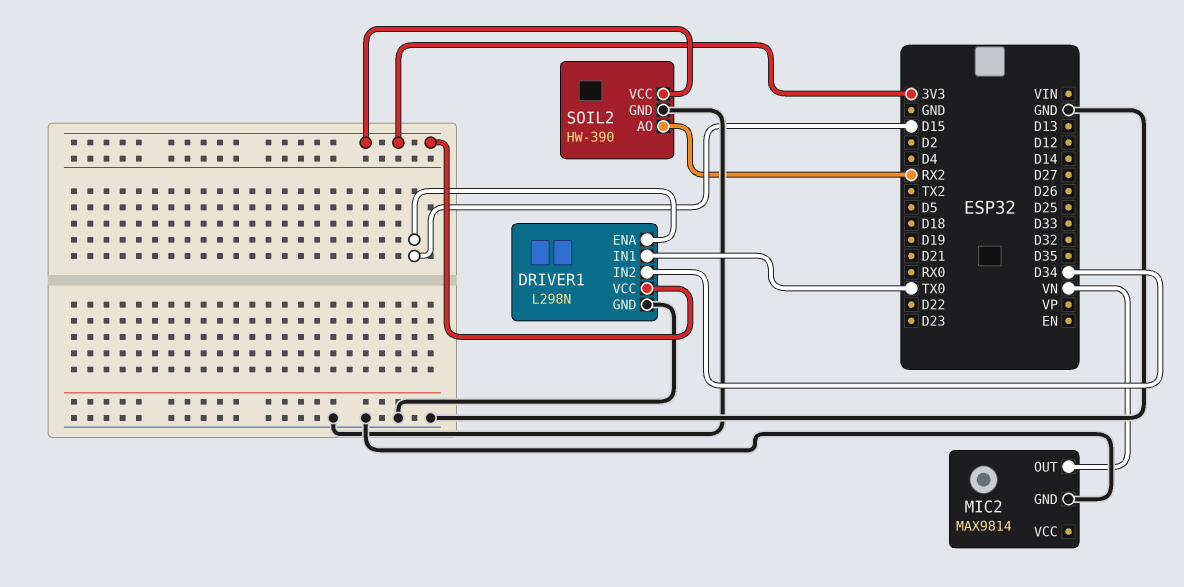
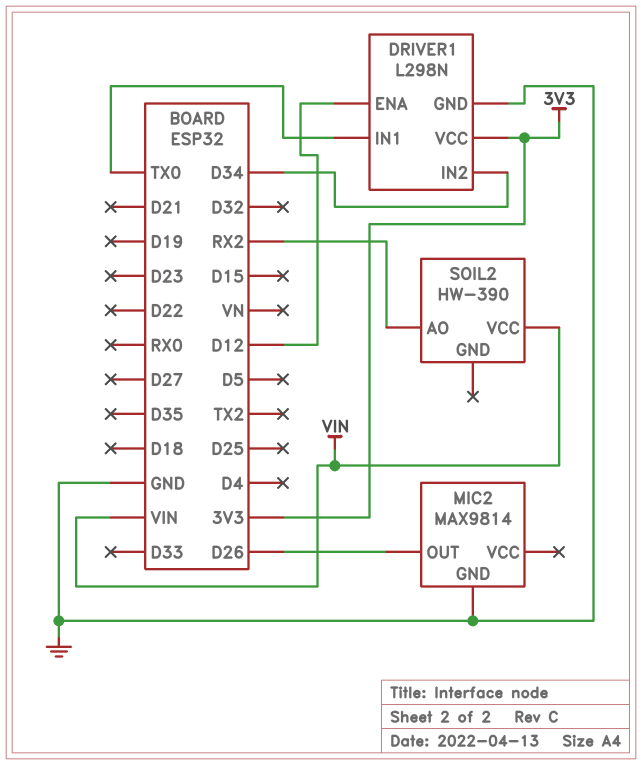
DRIVER1 pin ENA: D15 -> D12
MIC2 pin OUT: VN -> D26
SOIL2 pin GND: GND -> none
SOIL2 pin VCC: 3V3 -> VIN

